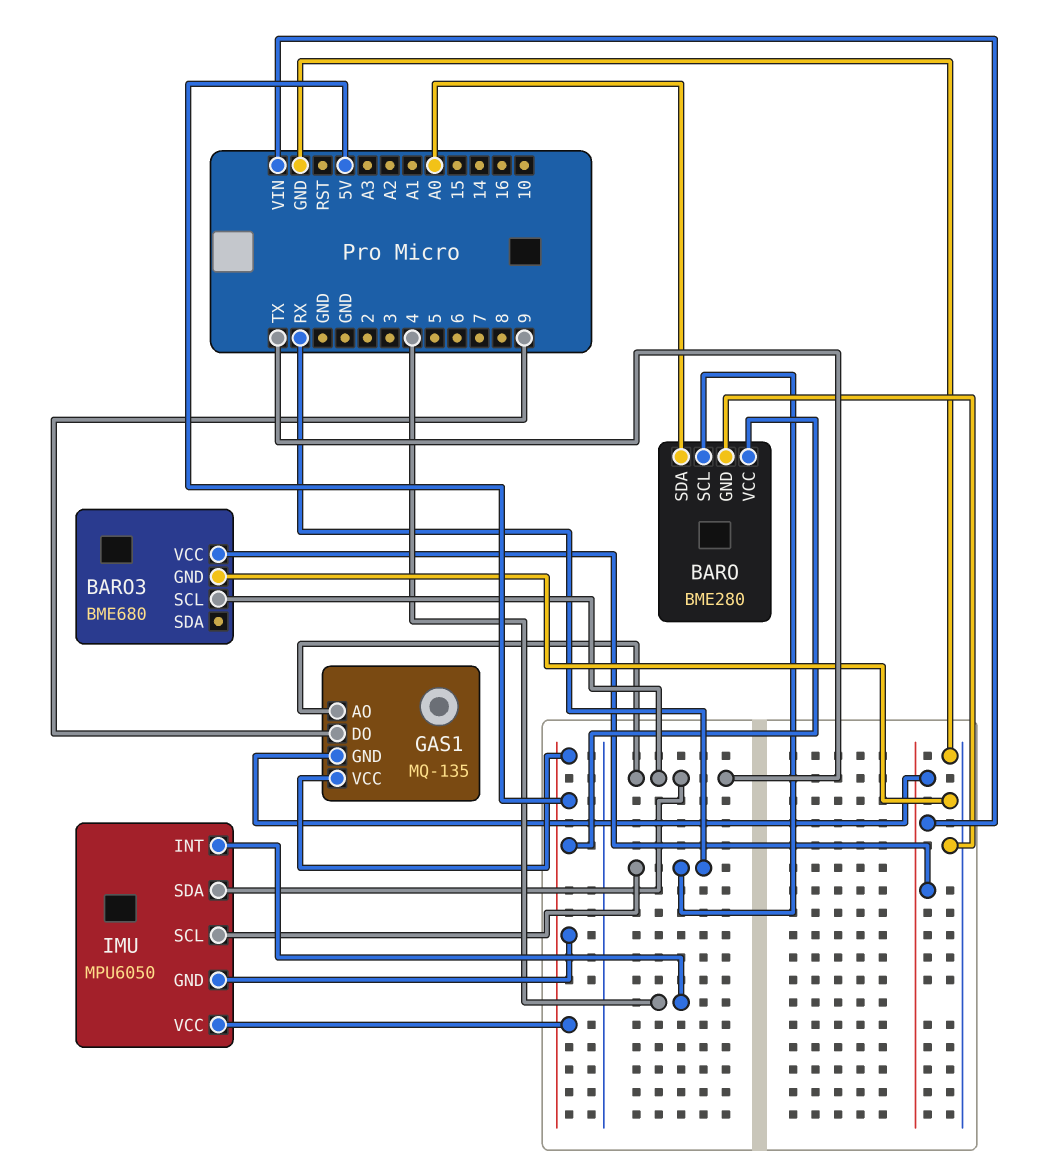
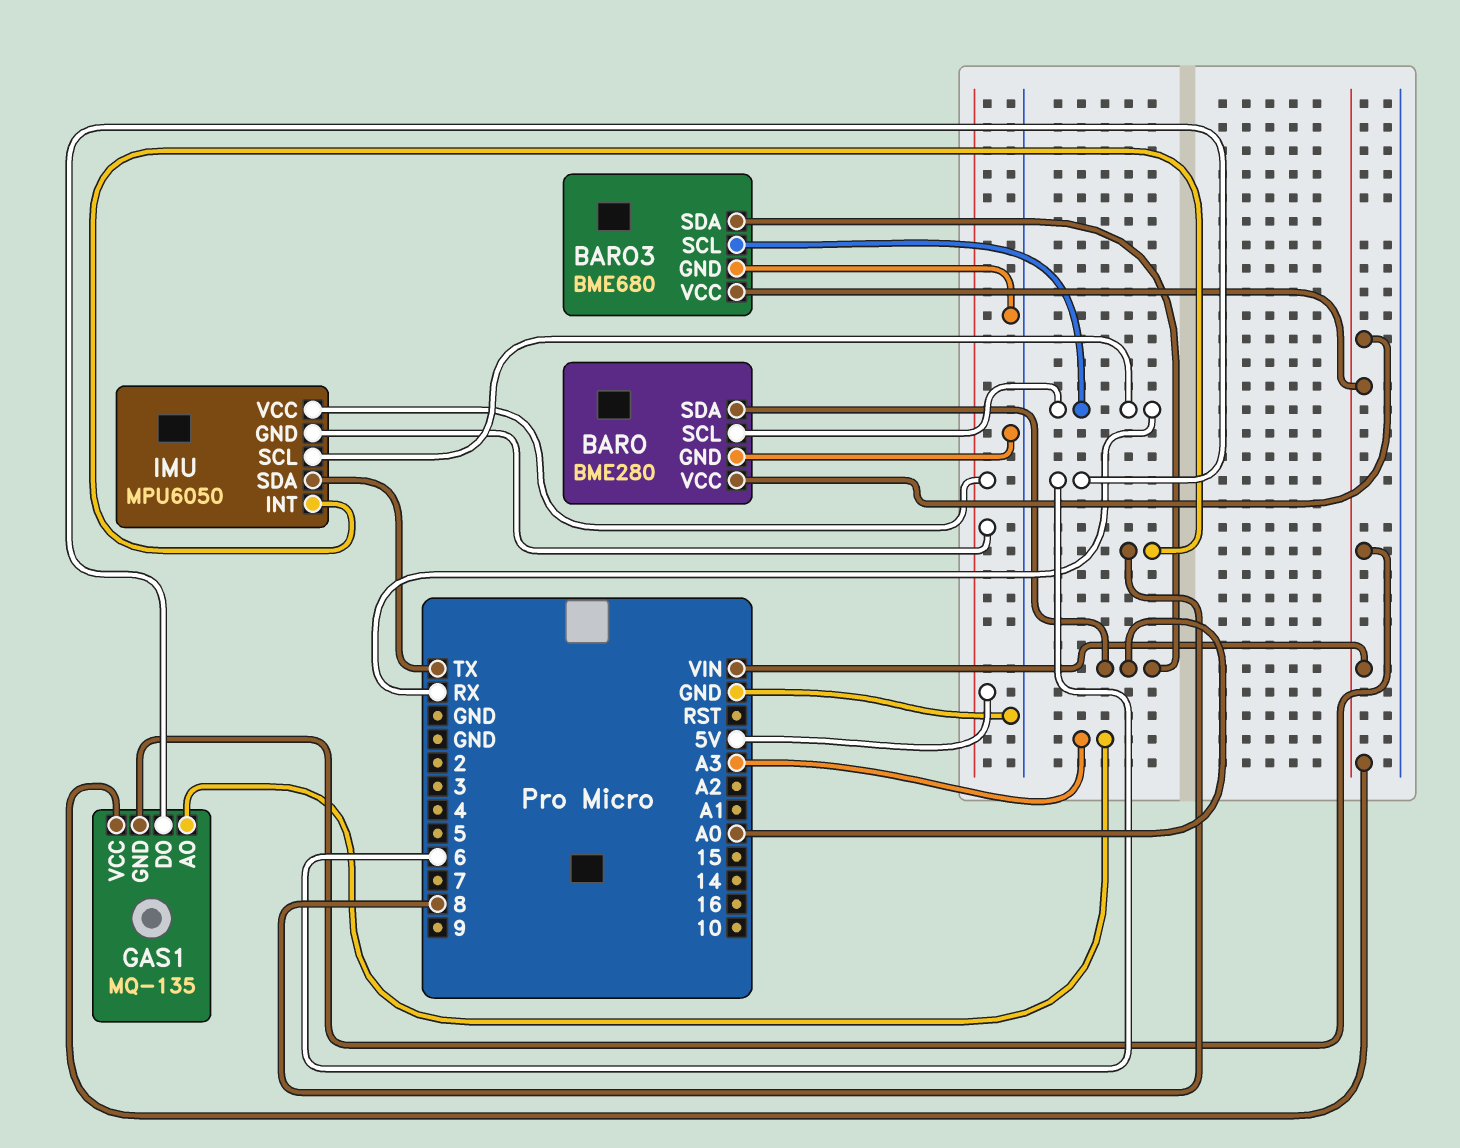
BARO pin VCC: 5V -> VIN
BARO3 pin SCL: TX -> RX
BARO3 pin SDA: none -> A0
GAS1 pin AO: TX -> A3
GAS1 pin DO: 9 -> 6
GAS1 pin VCC: 5V -> VIN
IMU pin INT: 4 -> 8

